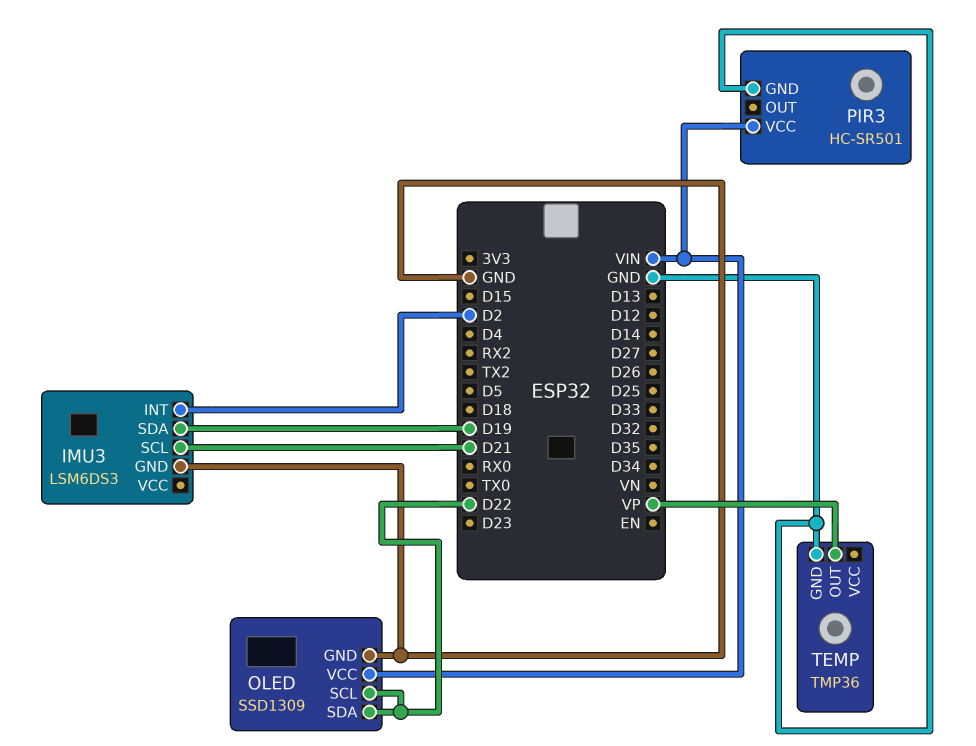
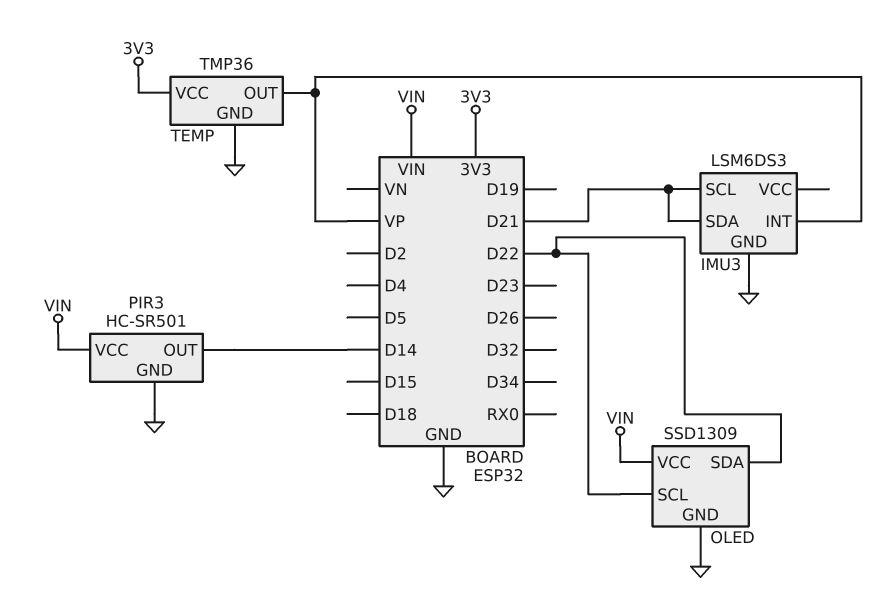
IMU3 pin INT: D2 -> VP
IMU3 pin SDA: D19 -> D21
PIR3 pin OUT: none -> D14
TEMP pin VCC: none -> 3V3

